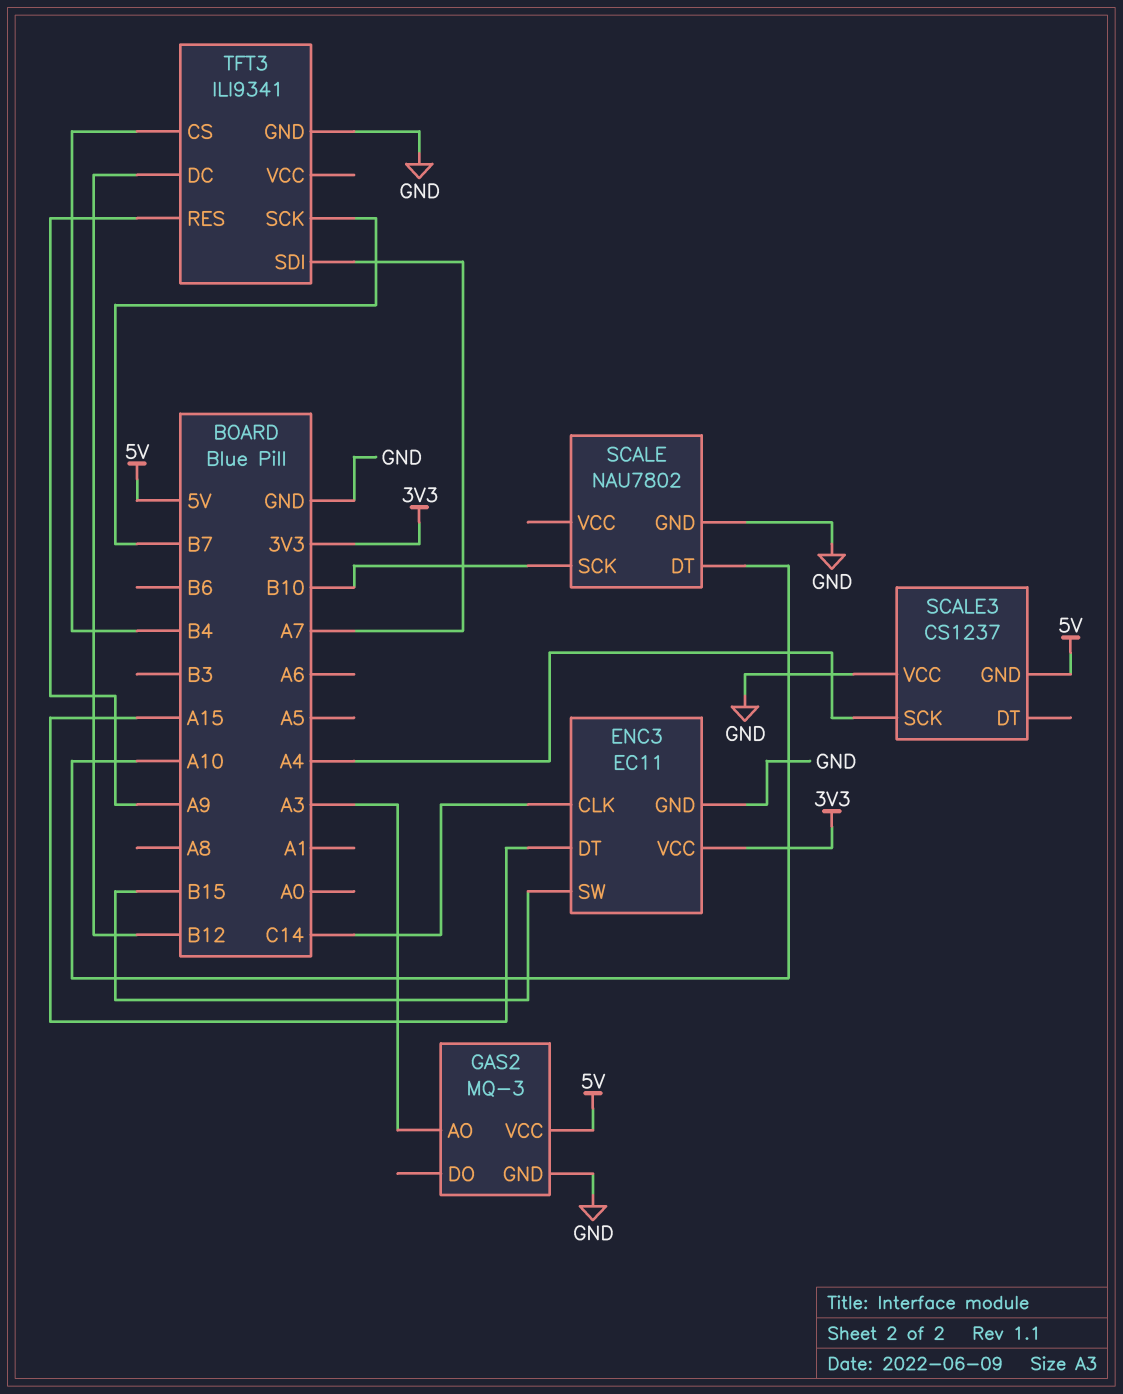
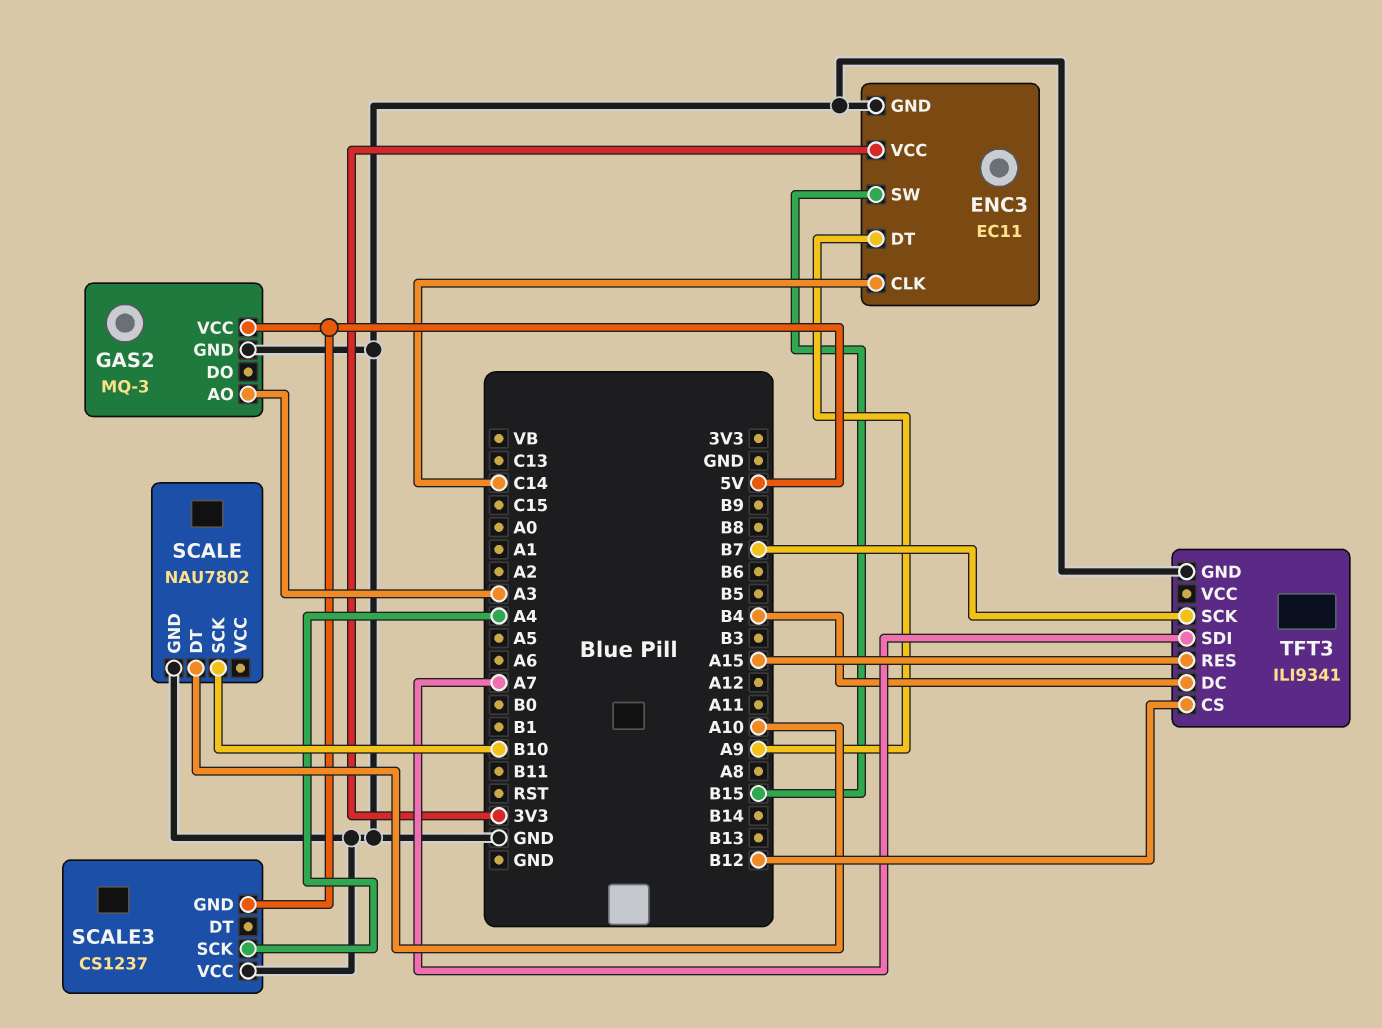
ENC3 pin DT: A15 -> A9
TFT3 pin CS: B4 -> B12
TFT3 pin DC: B12 -> B4
TFT3 pin RES: A9 -> A15

